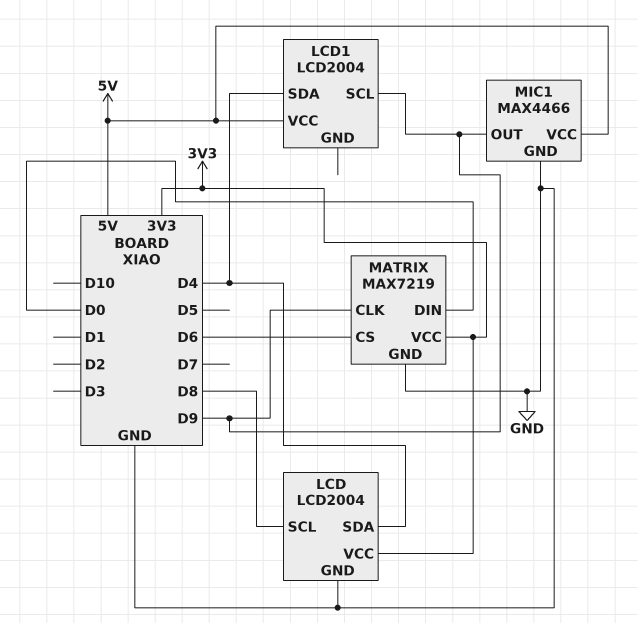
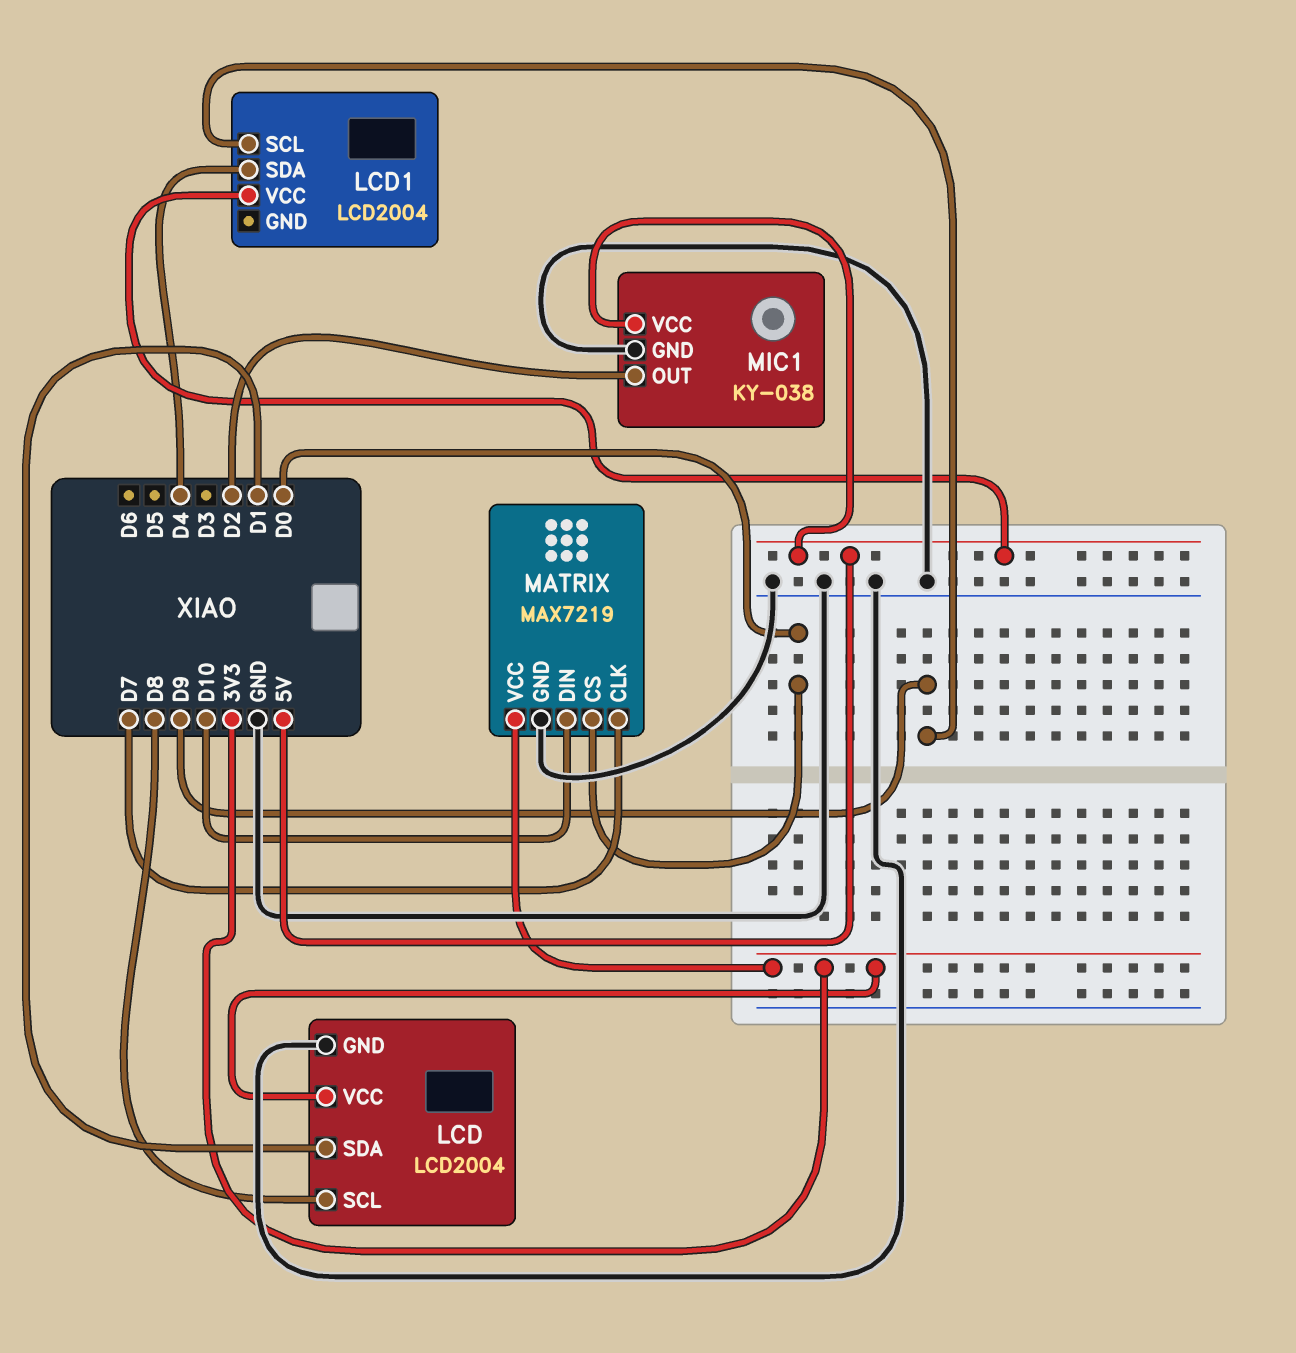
LCD pin SDA: D4 -> D1
MATRIX pin CLK: D9 -> D7
MATRIX pin CS: D6 -> D0
MATRIX pin DIN: D0 -> D10
MIC1: MAX4466 -> KY-038
MIC1 pin OUT: D9 -> D2

